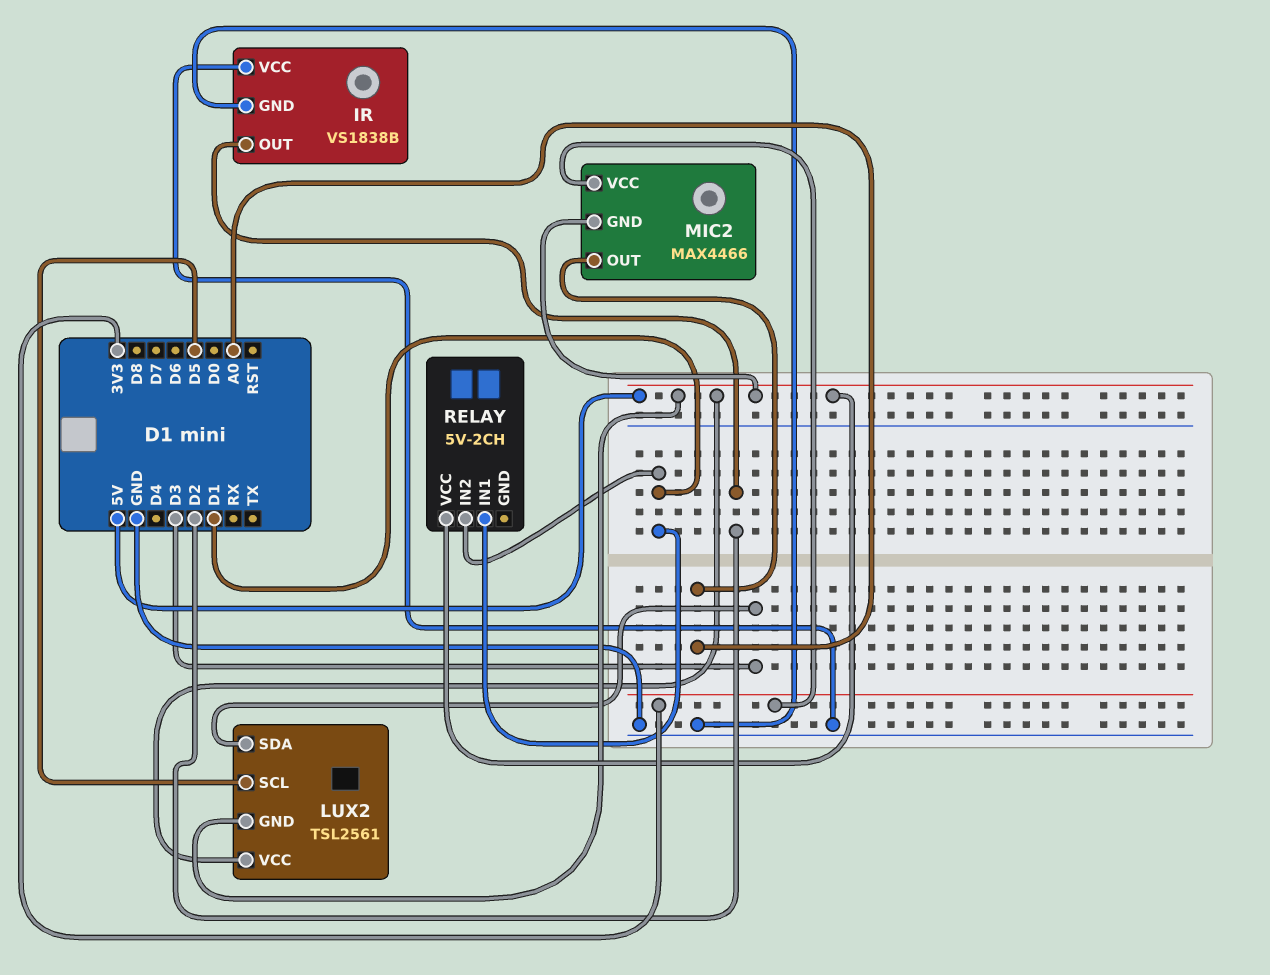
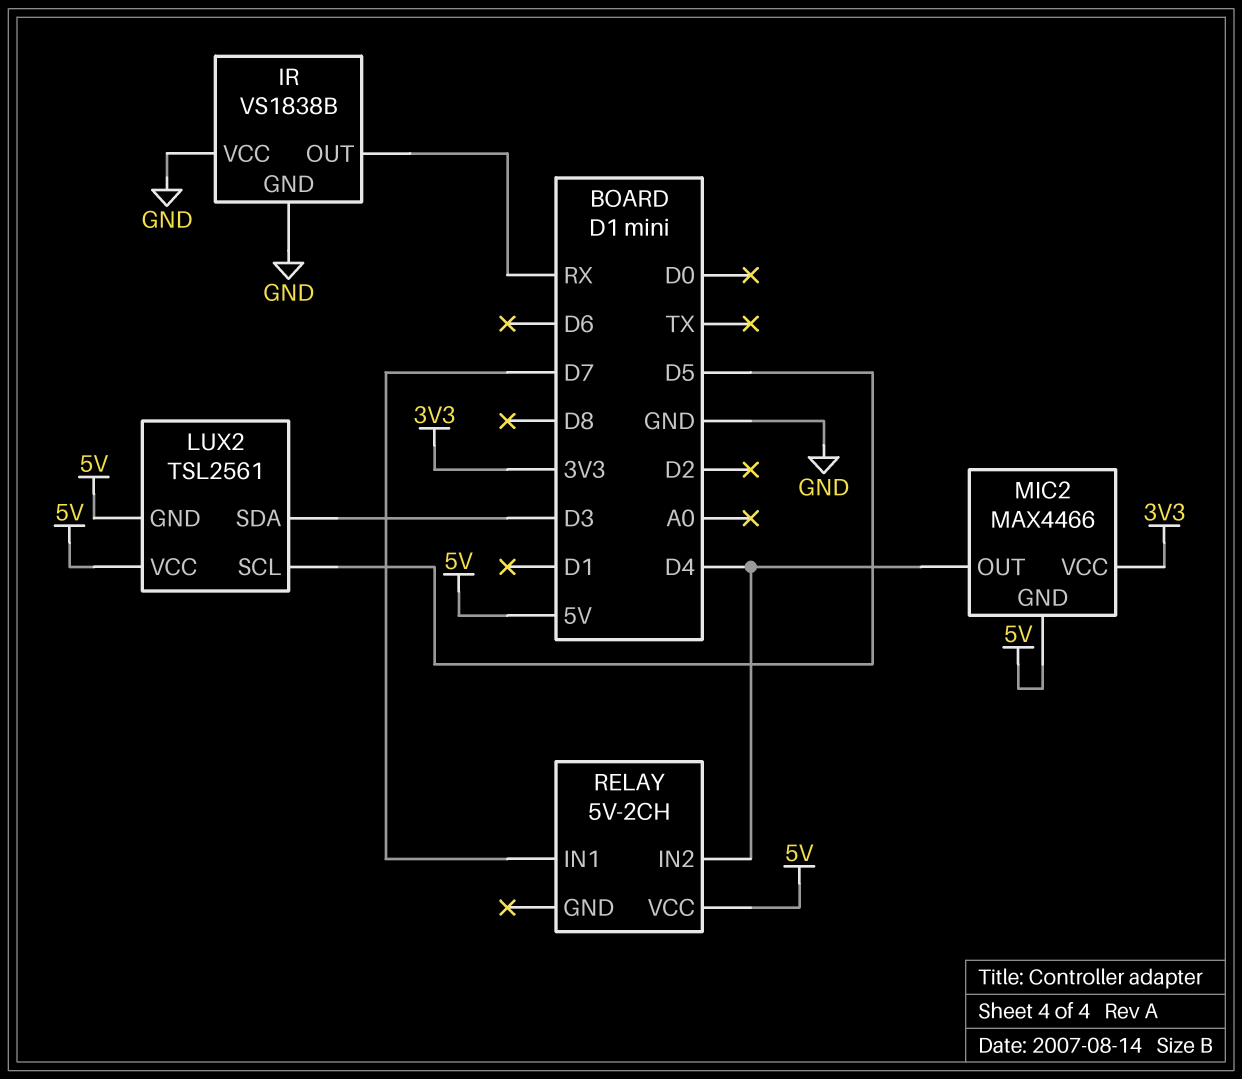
IR pin OUT: D2 -> RX
MIC2 pin OUT: A0 -> D4
RELAY pin IN1: D1 -> D7
RELAY pin IN2: D1 -> D4

